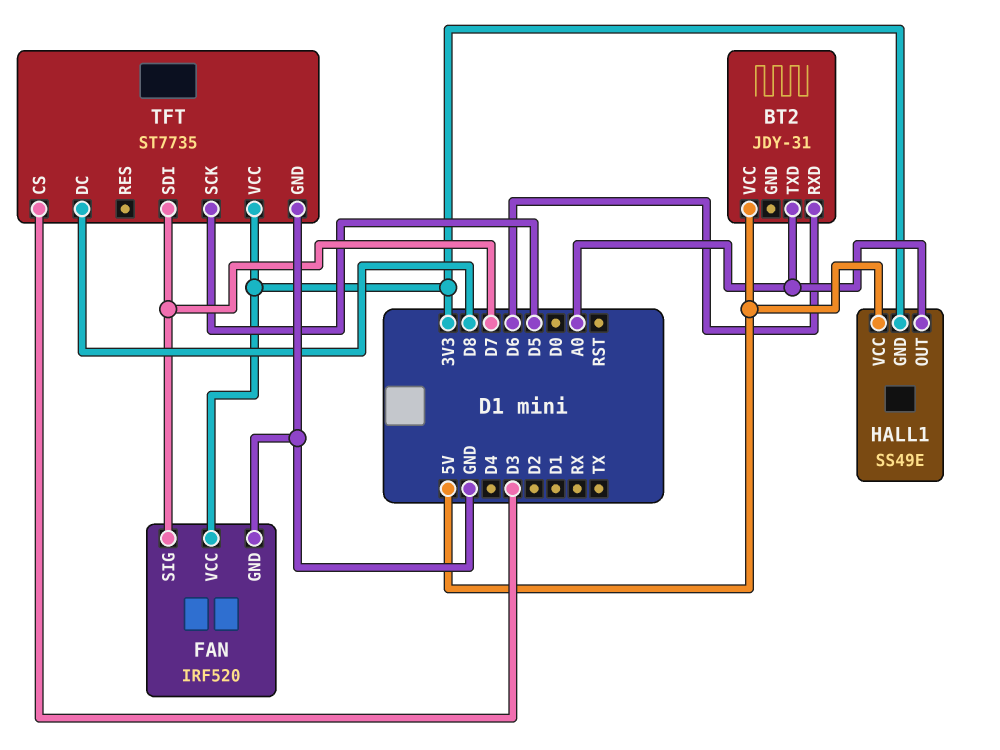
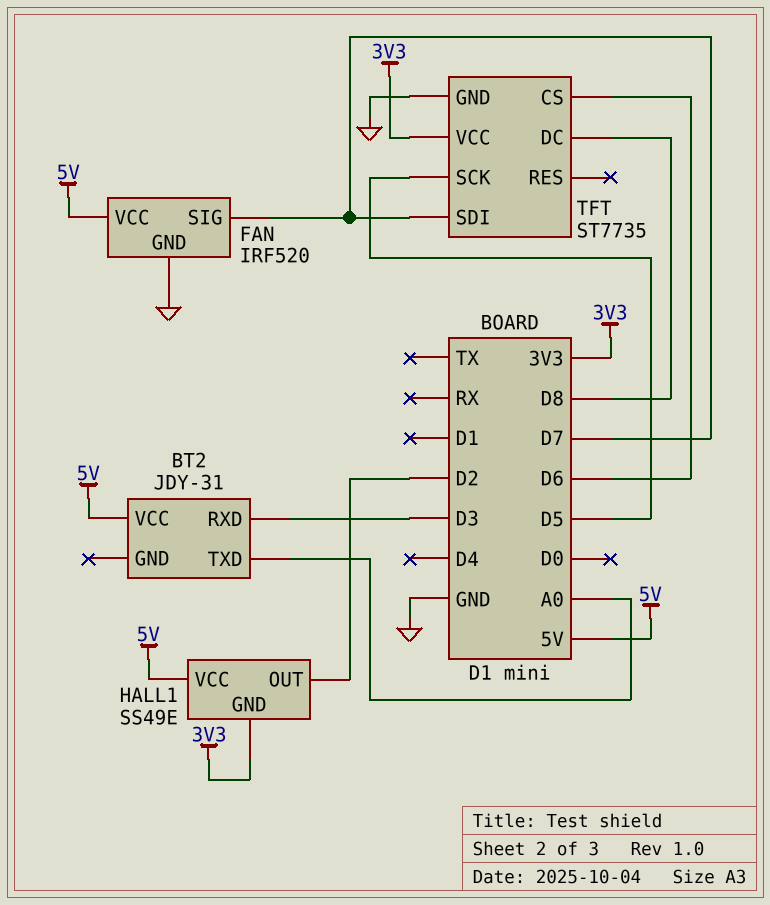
BT2 pin RXD: D6 -> D3
FAN pin VCC: 3V3 -> 5V
HALL1 pin OUT: A0 -> D2
TFT pin CS: D3 -> D6

